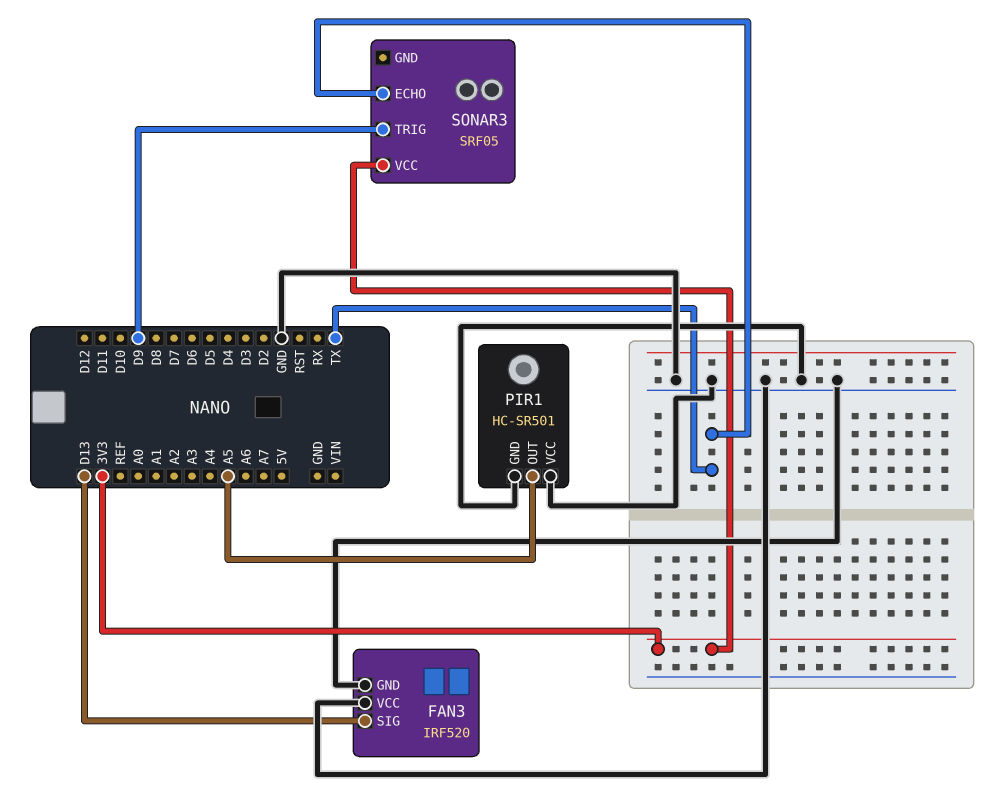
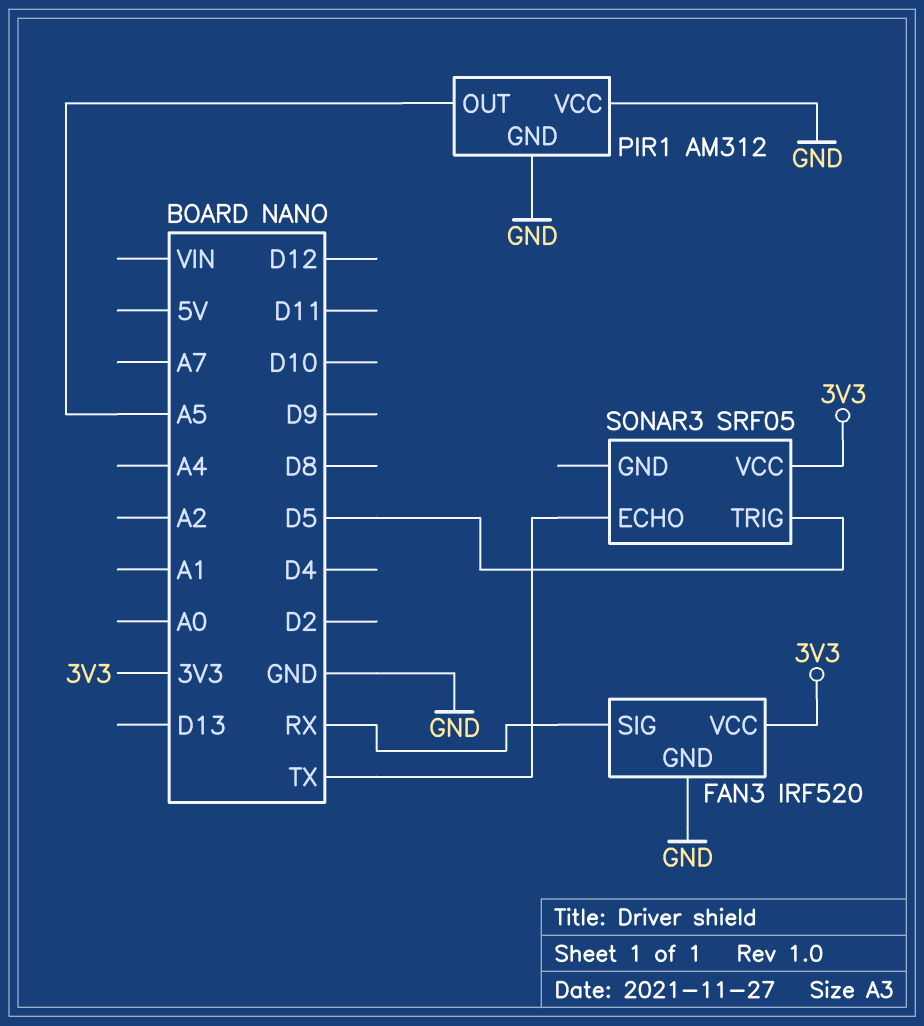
FAN3 pin SIG: D13 -> RX
FAN3 pin VCC: GND -> 3V3
PIR1: HC-SR501 -> AM312
SONAR3 pin TRIG: D9 -> D5

